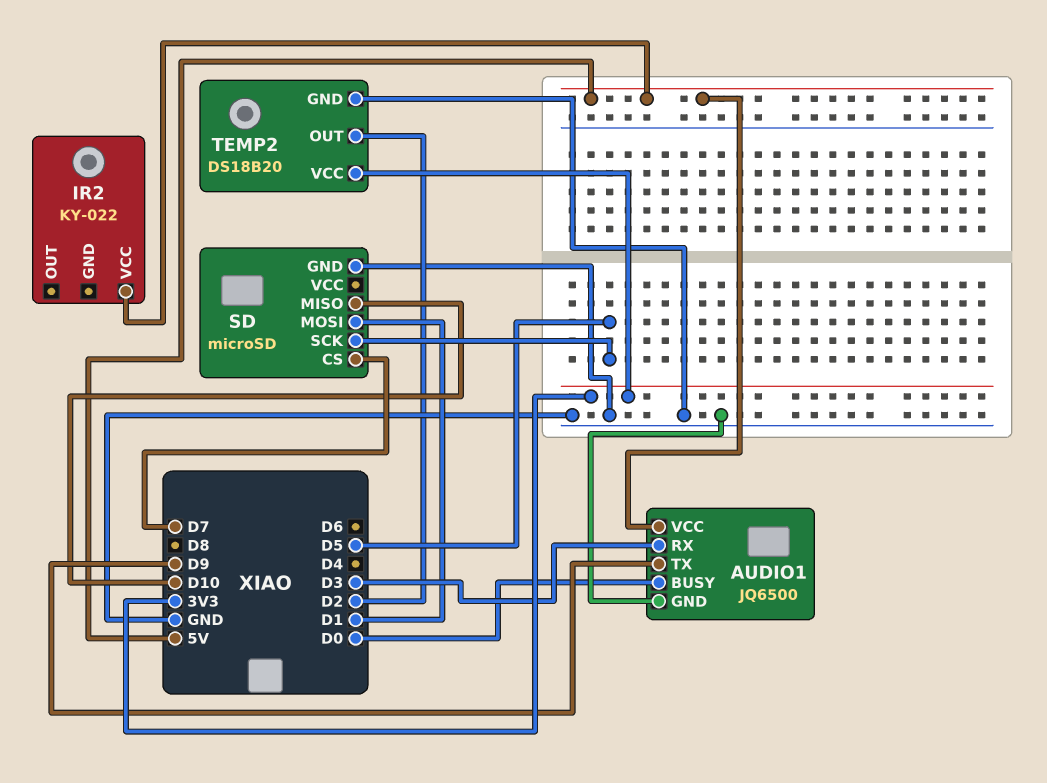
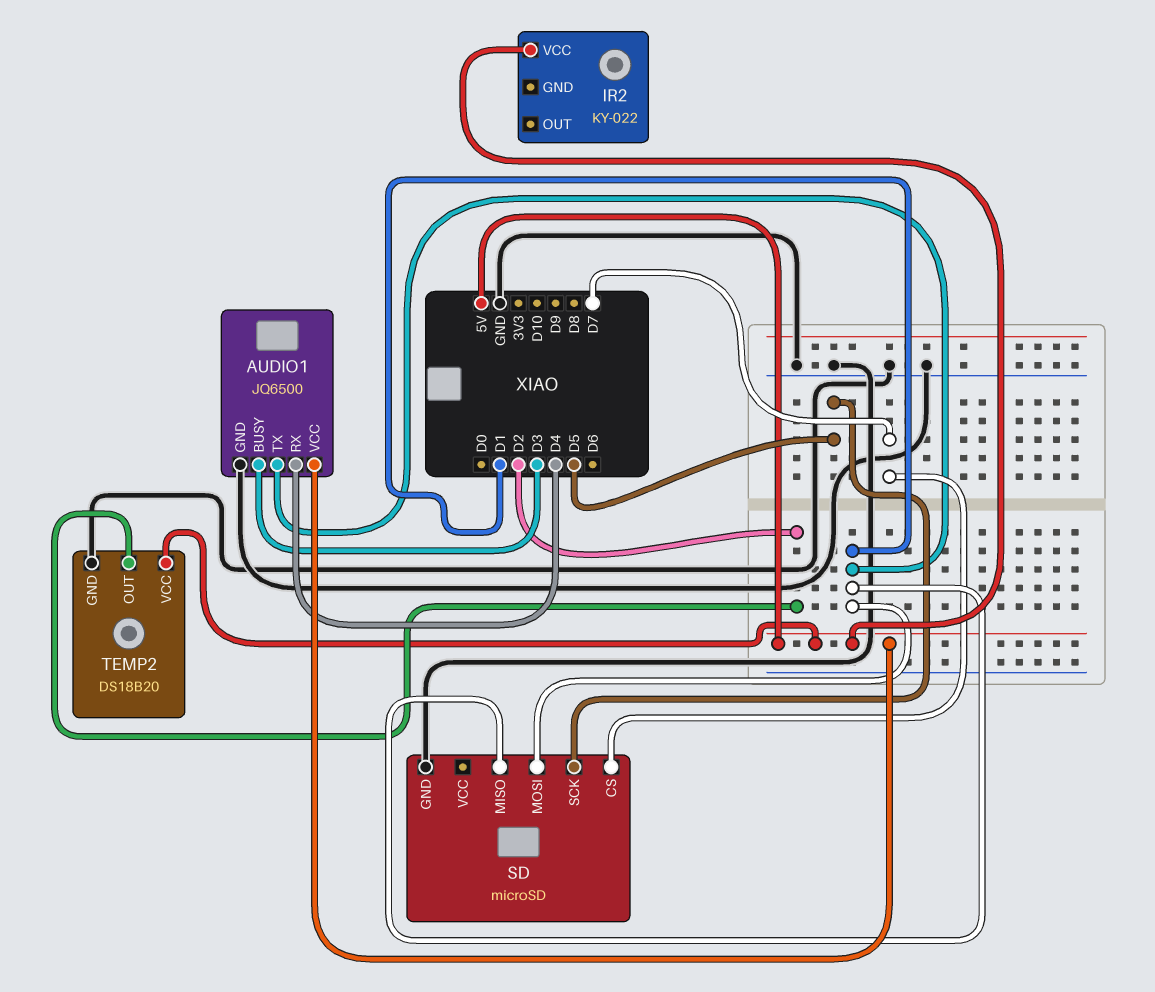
AUDIO1 pin BUSY: D0 -> D3
AUDIO1 pin RX: D3 -> D4
AUDIO1 pin TX: D9 -> D1
SD pin MISO: D10 -> D1
TEMP2 pin VCC: 3V3 -> 5V

